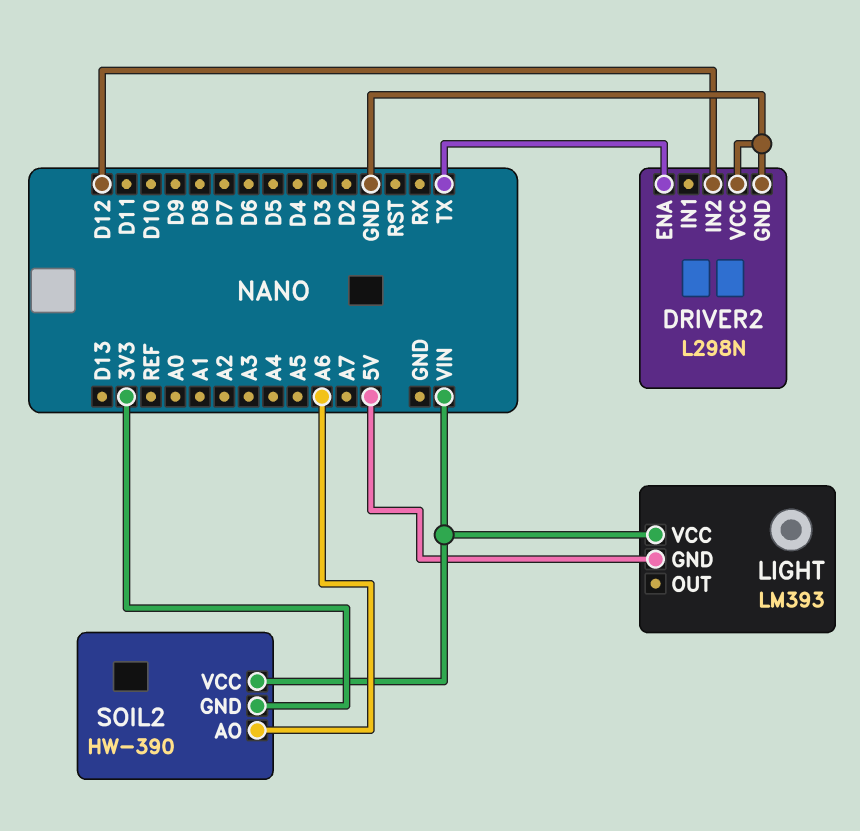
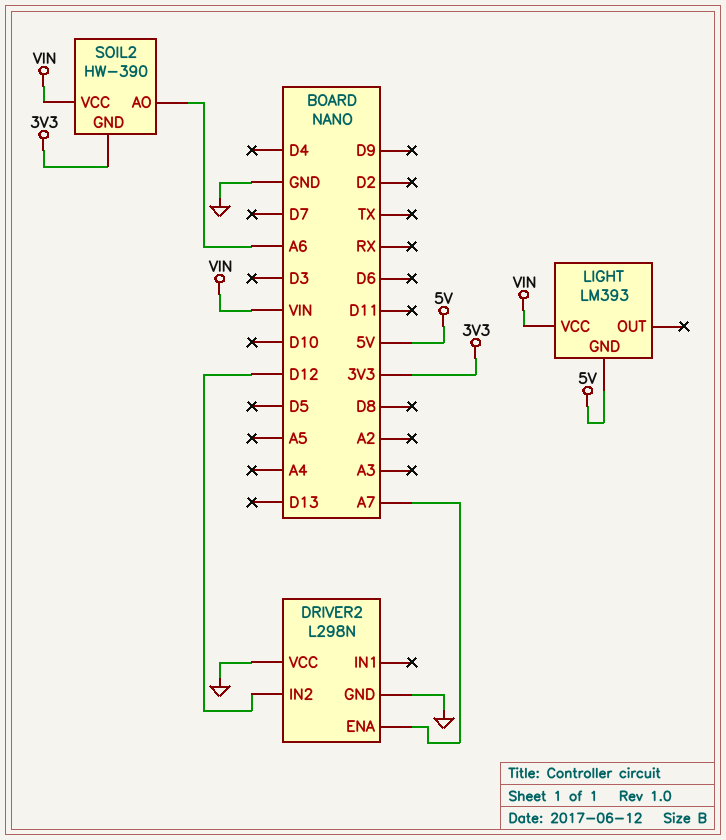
DRIVER2 pin ENA: TX -> A7

